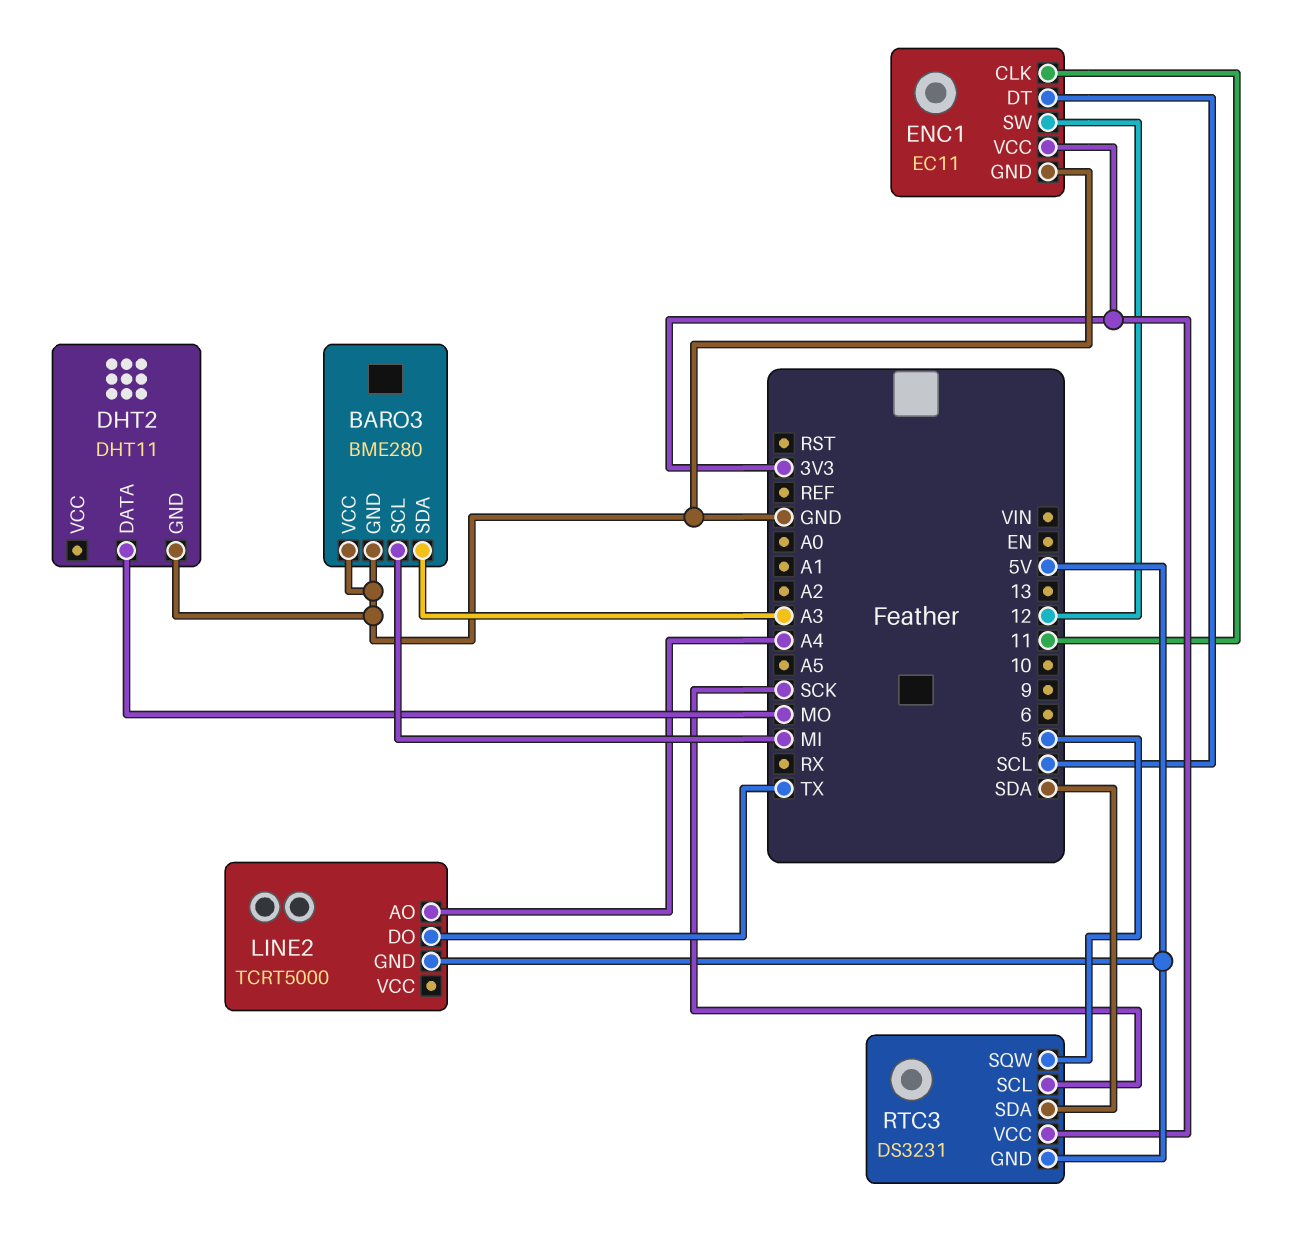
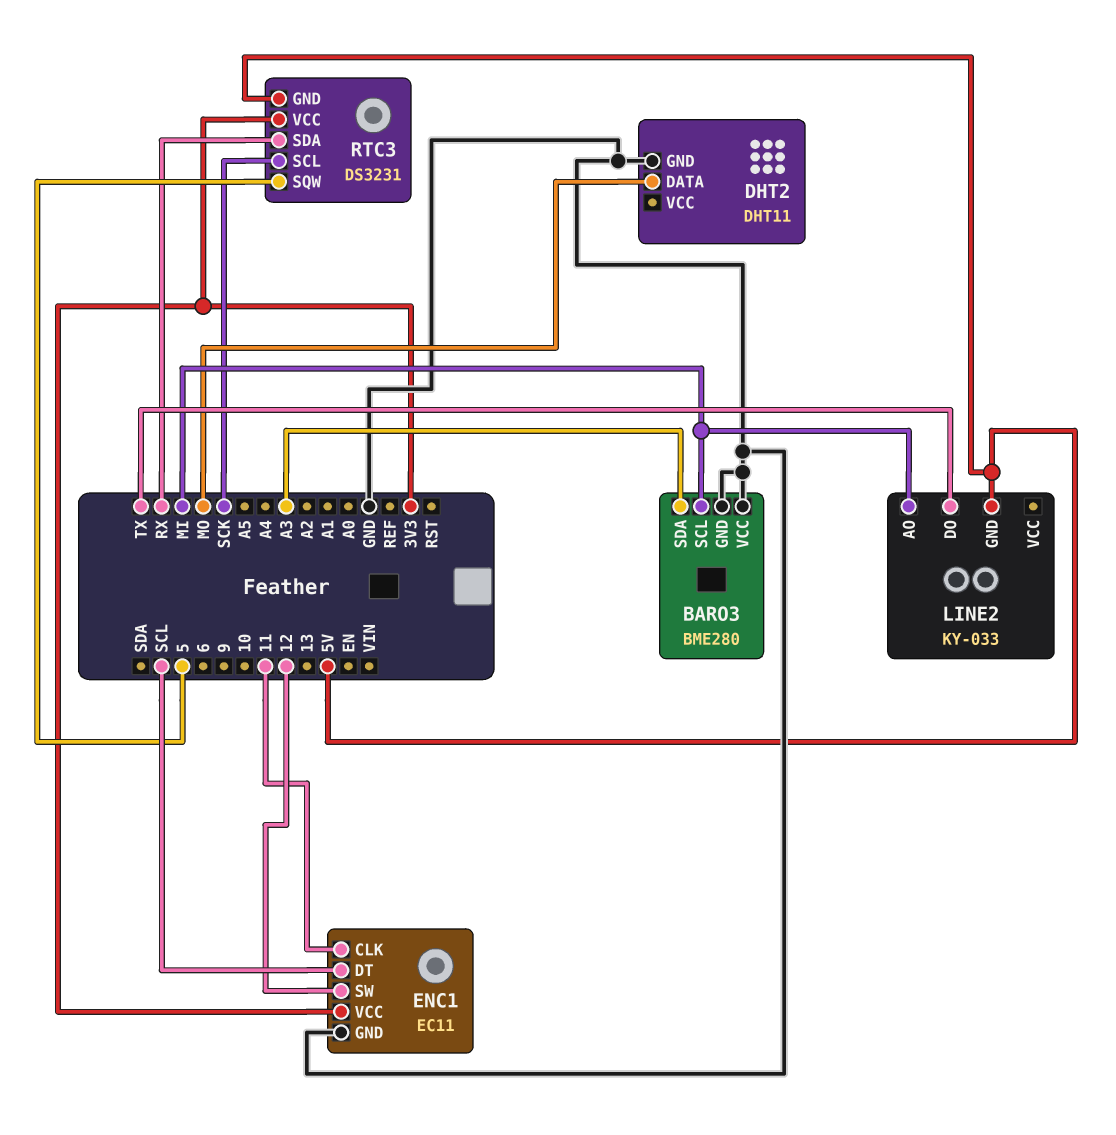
LINE2: TCRT5000 -> KY-033
LINE2 pin AO: A4 -> MI
RTC3 pin SDA: SDA -> RX

